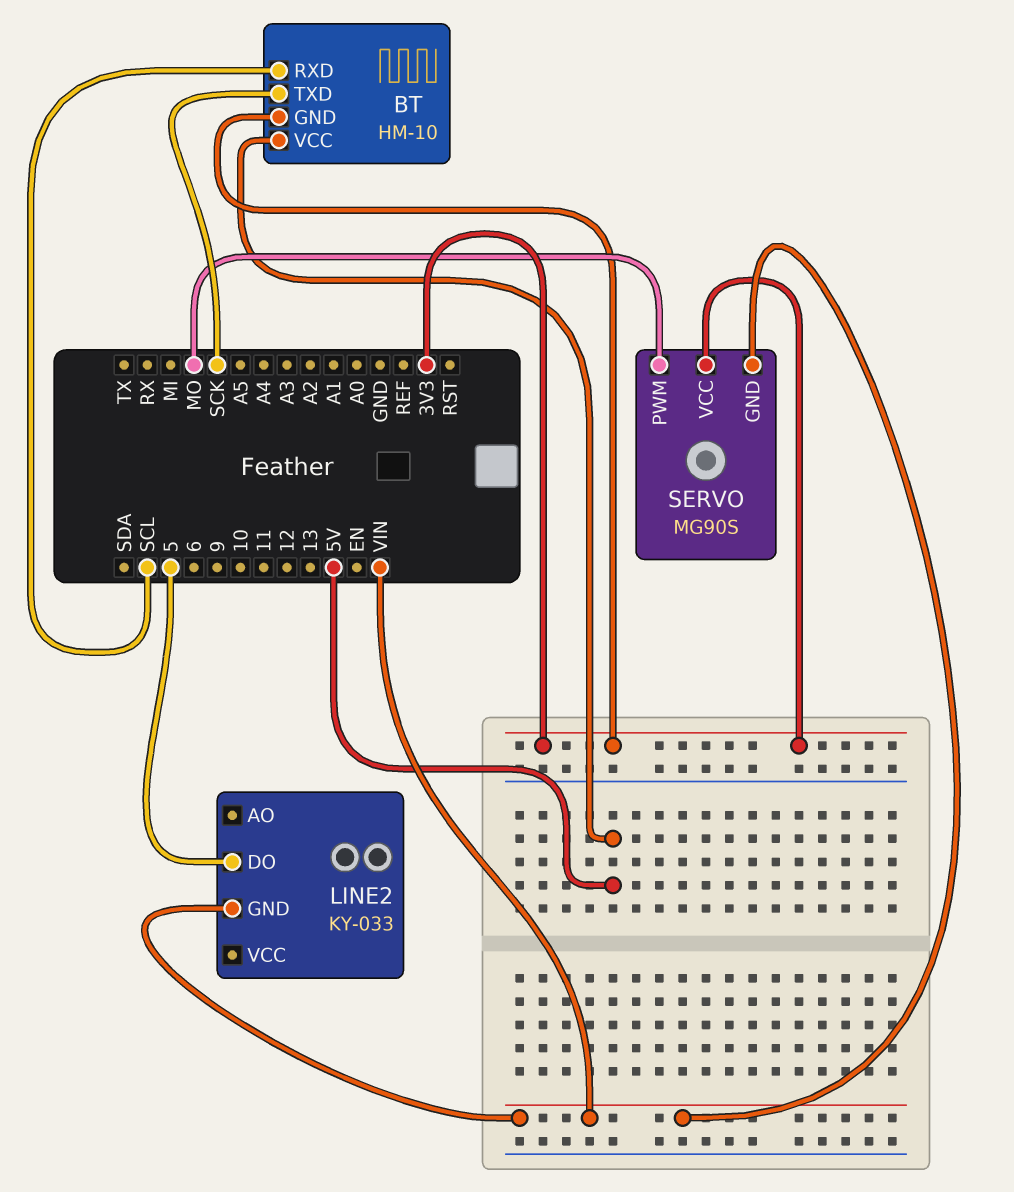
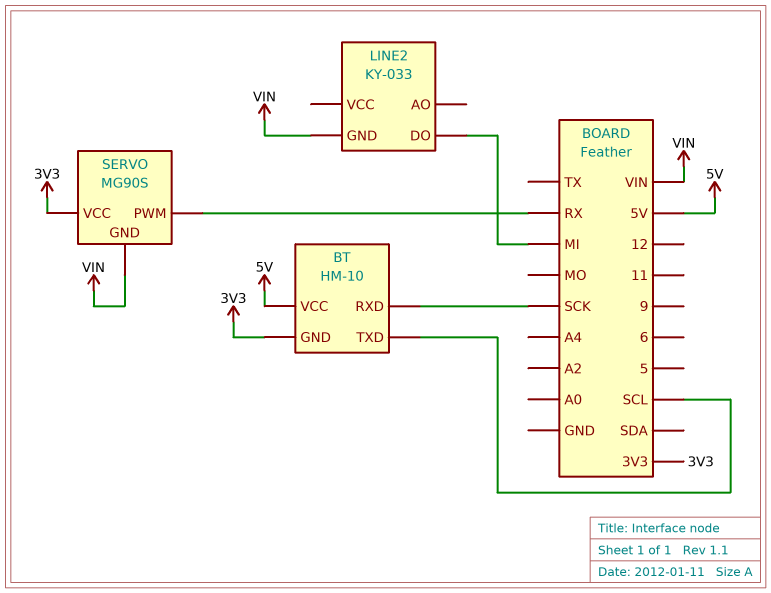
BT pin RXD: SCL -> SCK
BT pin TXD: SCK -> SCL
LINE2 pin DO: 5 -> MI
SERVO pin PWM: MO -> RX

